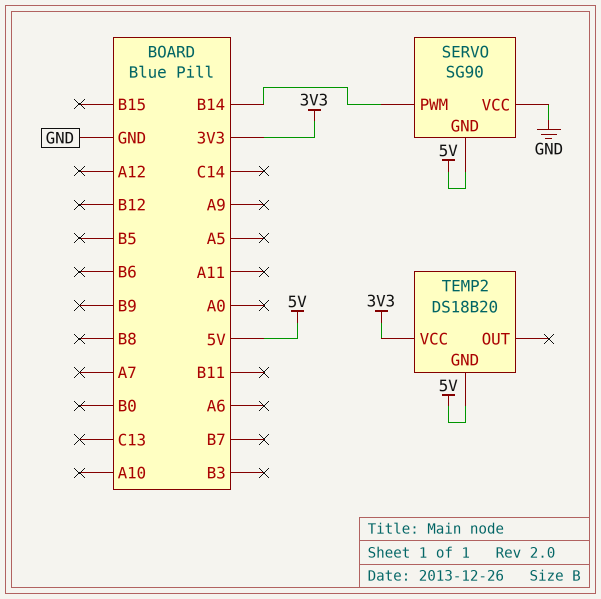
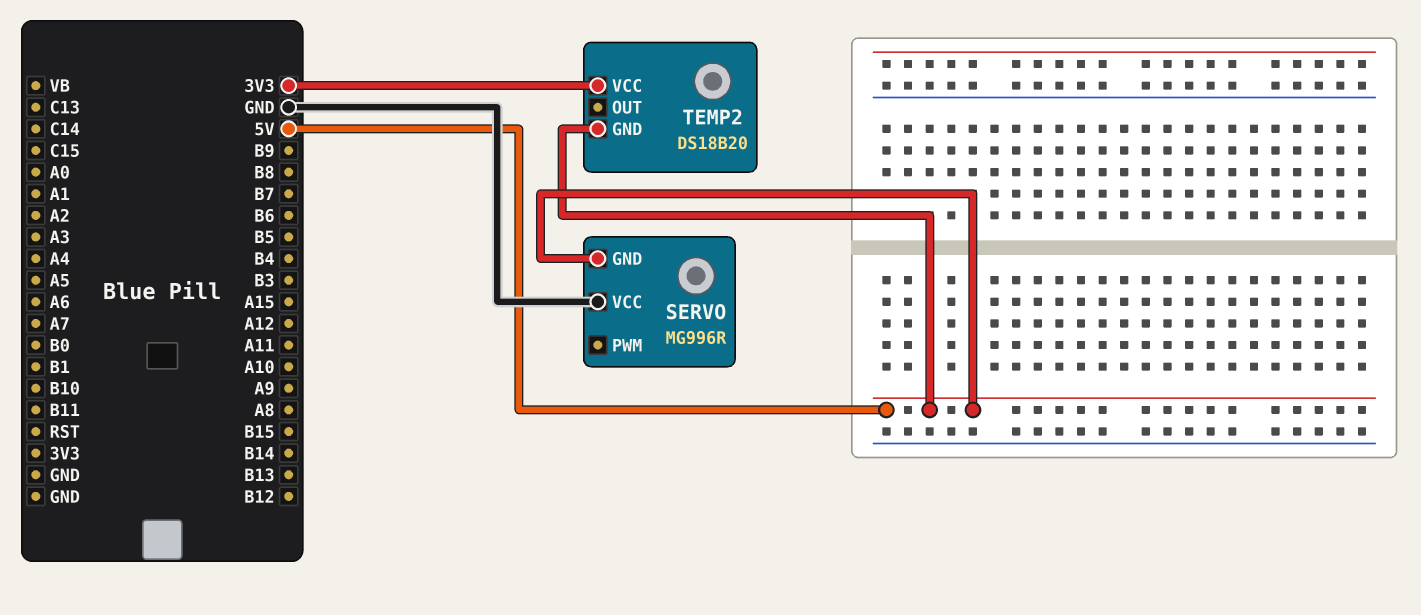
SERVO: SG90 -> MG996R
SERVO pin PWM: B14 -> none

